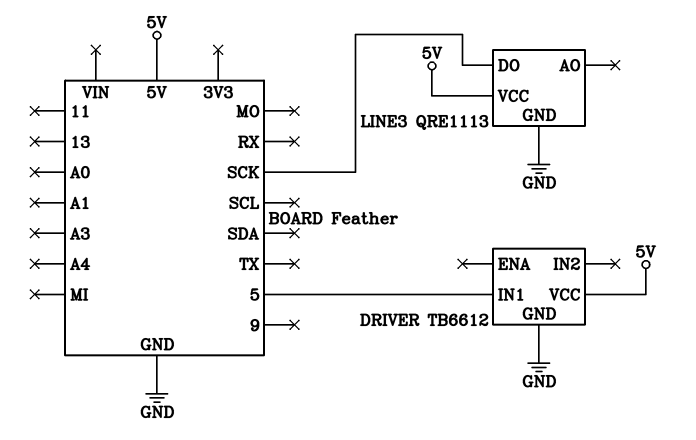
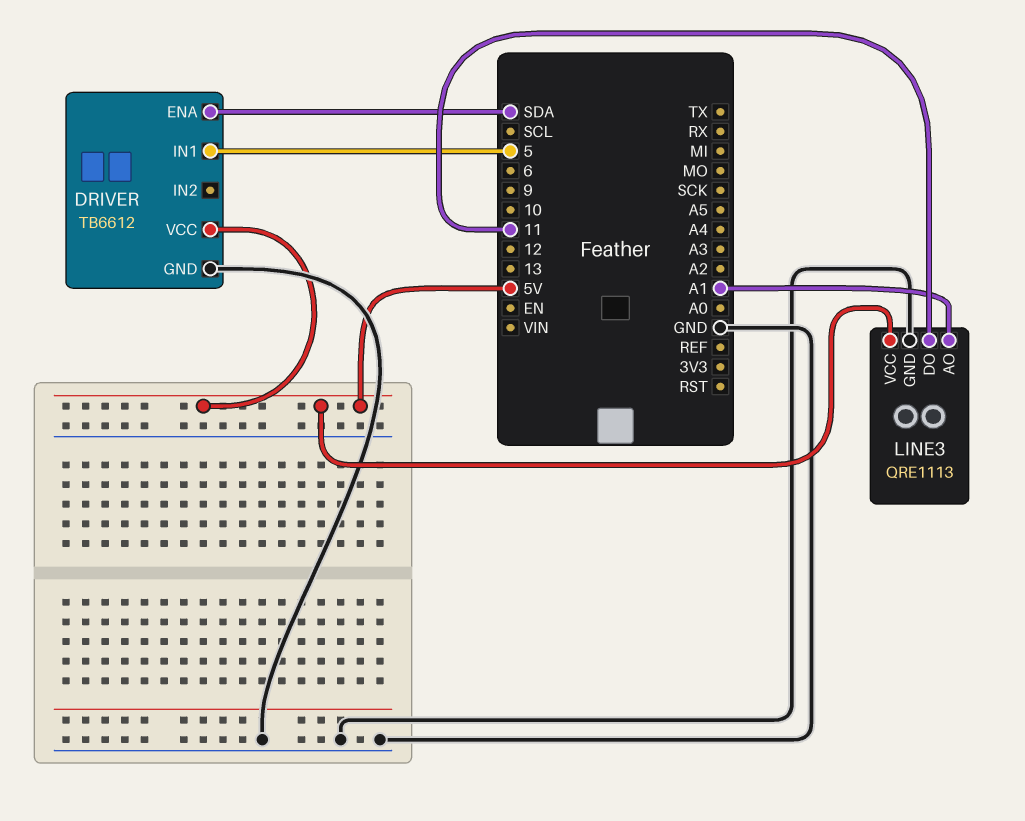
DRIVER pin ENA: none -> SDA
LINE3 pin AO: none -> A1
LINE3 pin DO: SCK -> 11

